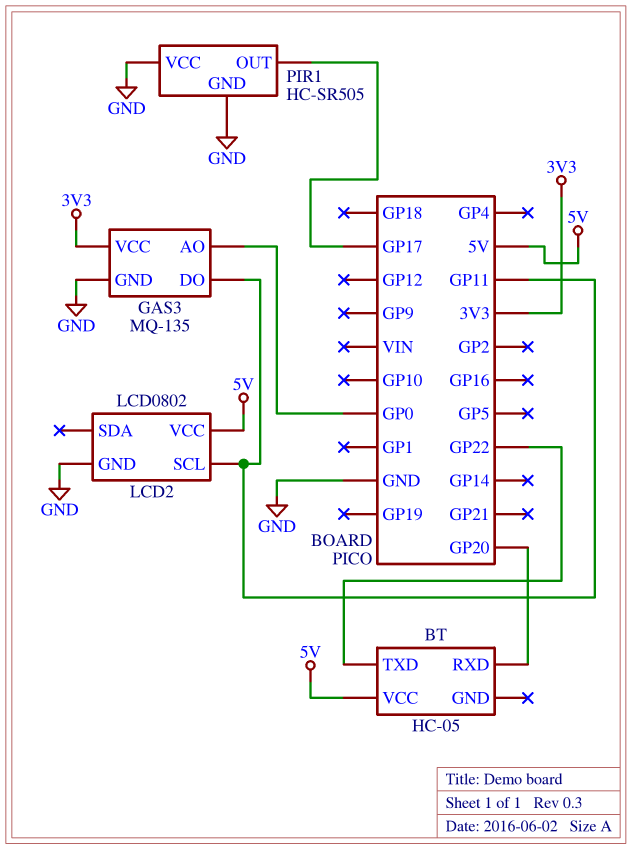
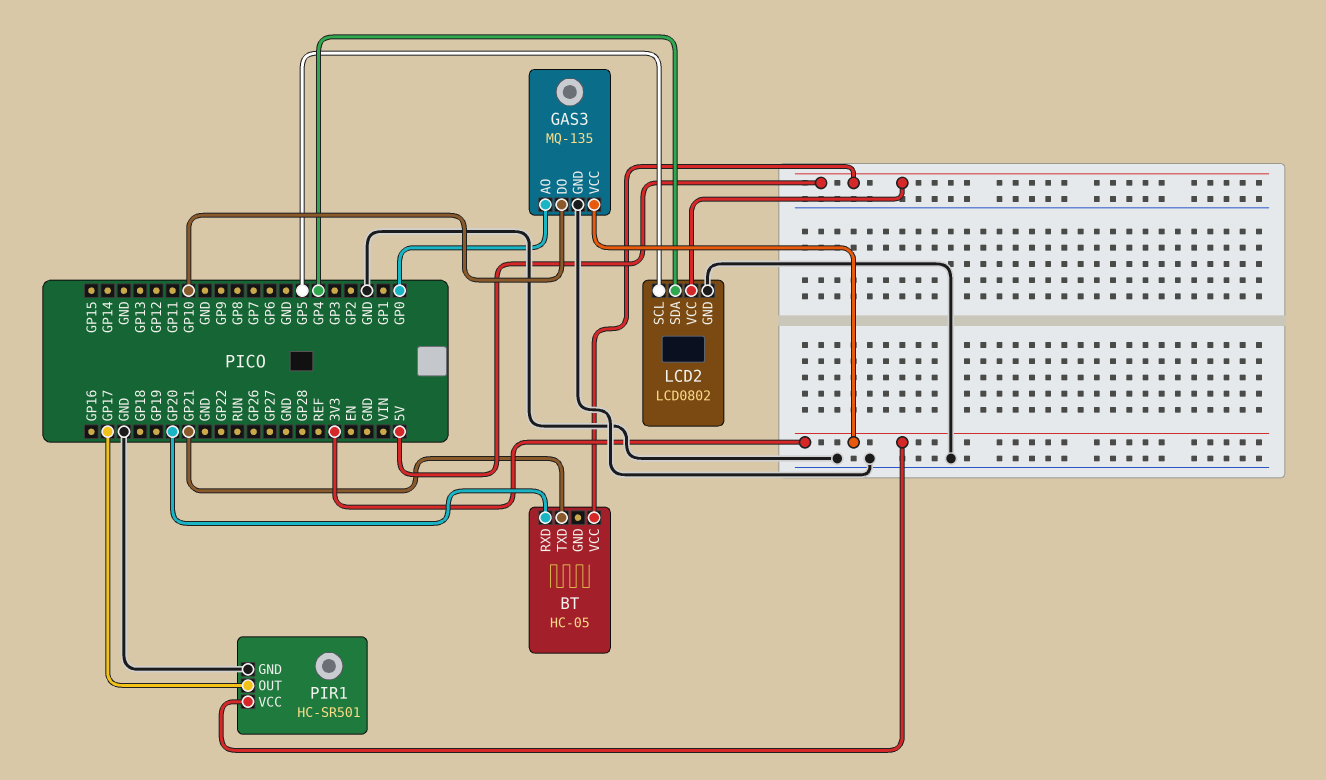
BT pin TXD: GP22 -> GP21
GAS3 pin DO: GP11 -> GP10
LCD2 pin SCL: GP11 -> GP5
LCD2 pin SDA: none -> GP4
PIR1: HC-SR505 -> HC-SR501
PIR1 pin VCC: GND -> 3V3

